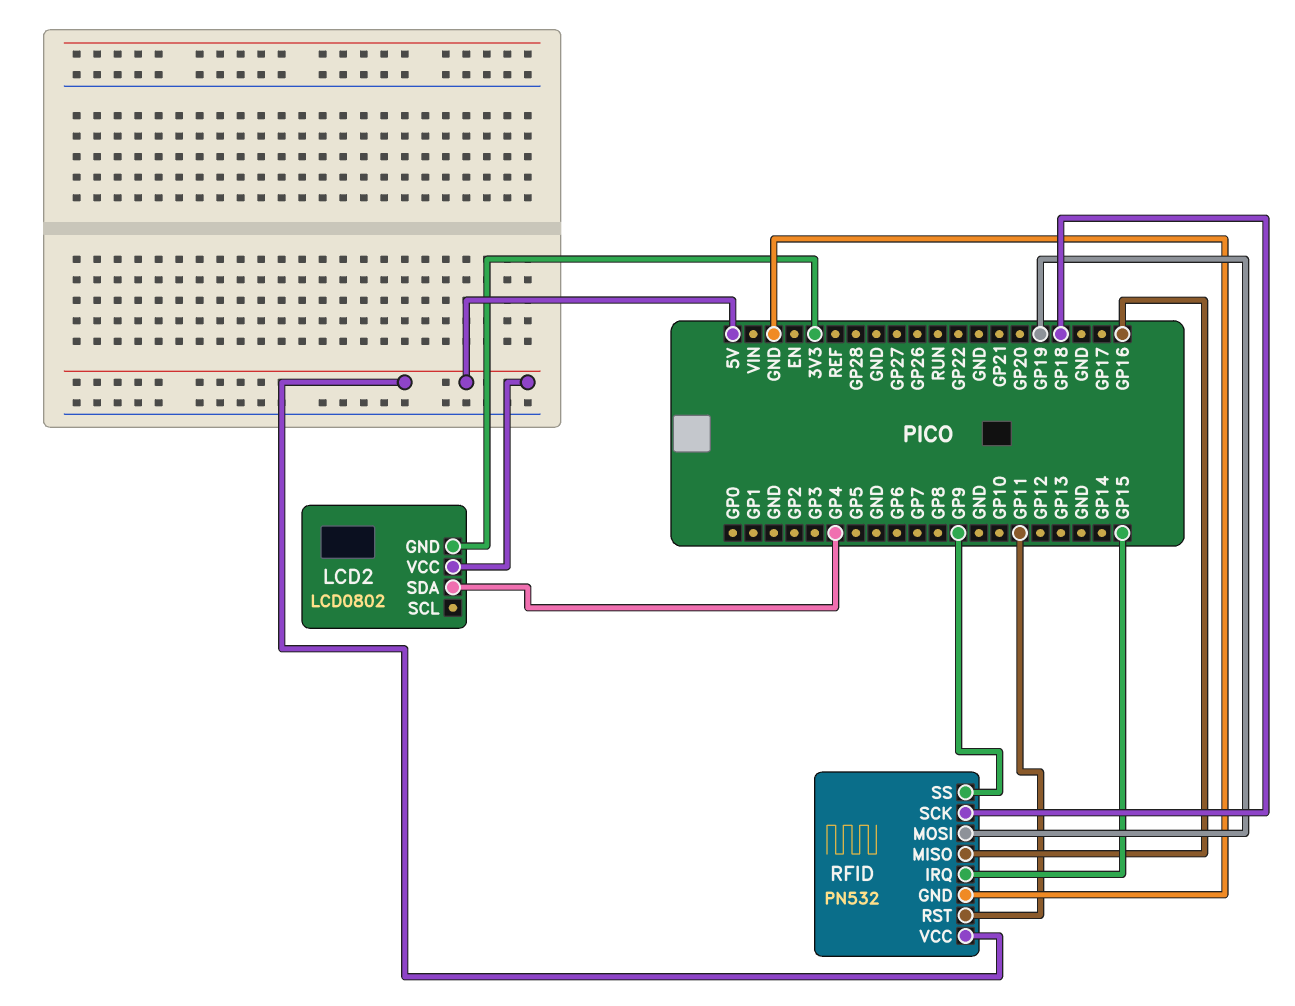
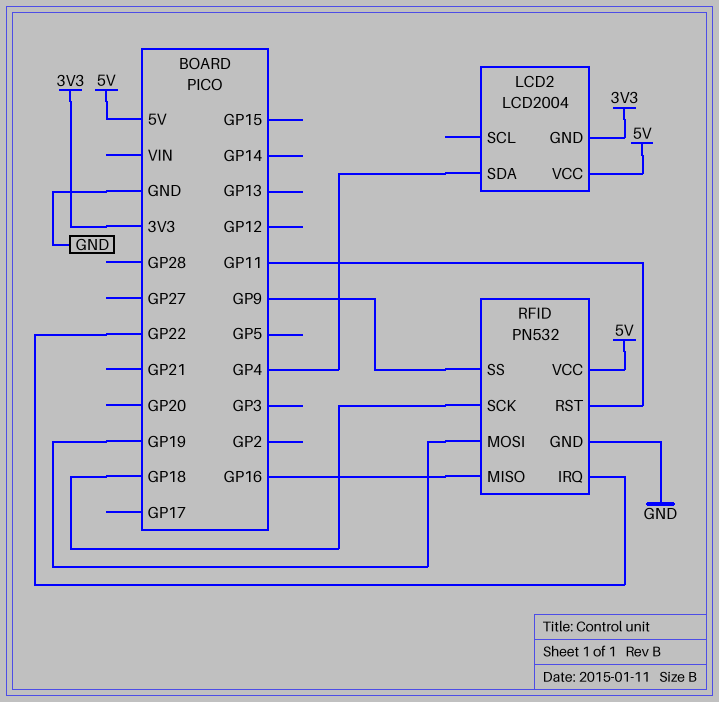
LCD2: LCD0802 -> LCD2004
RFID pin IRQ: GP15 -> GP22

